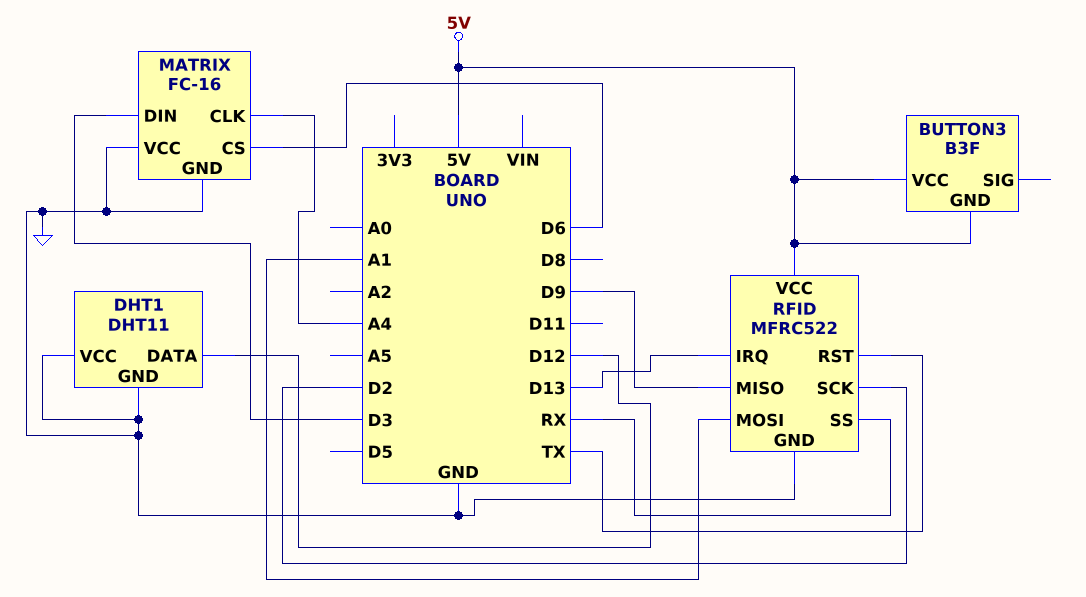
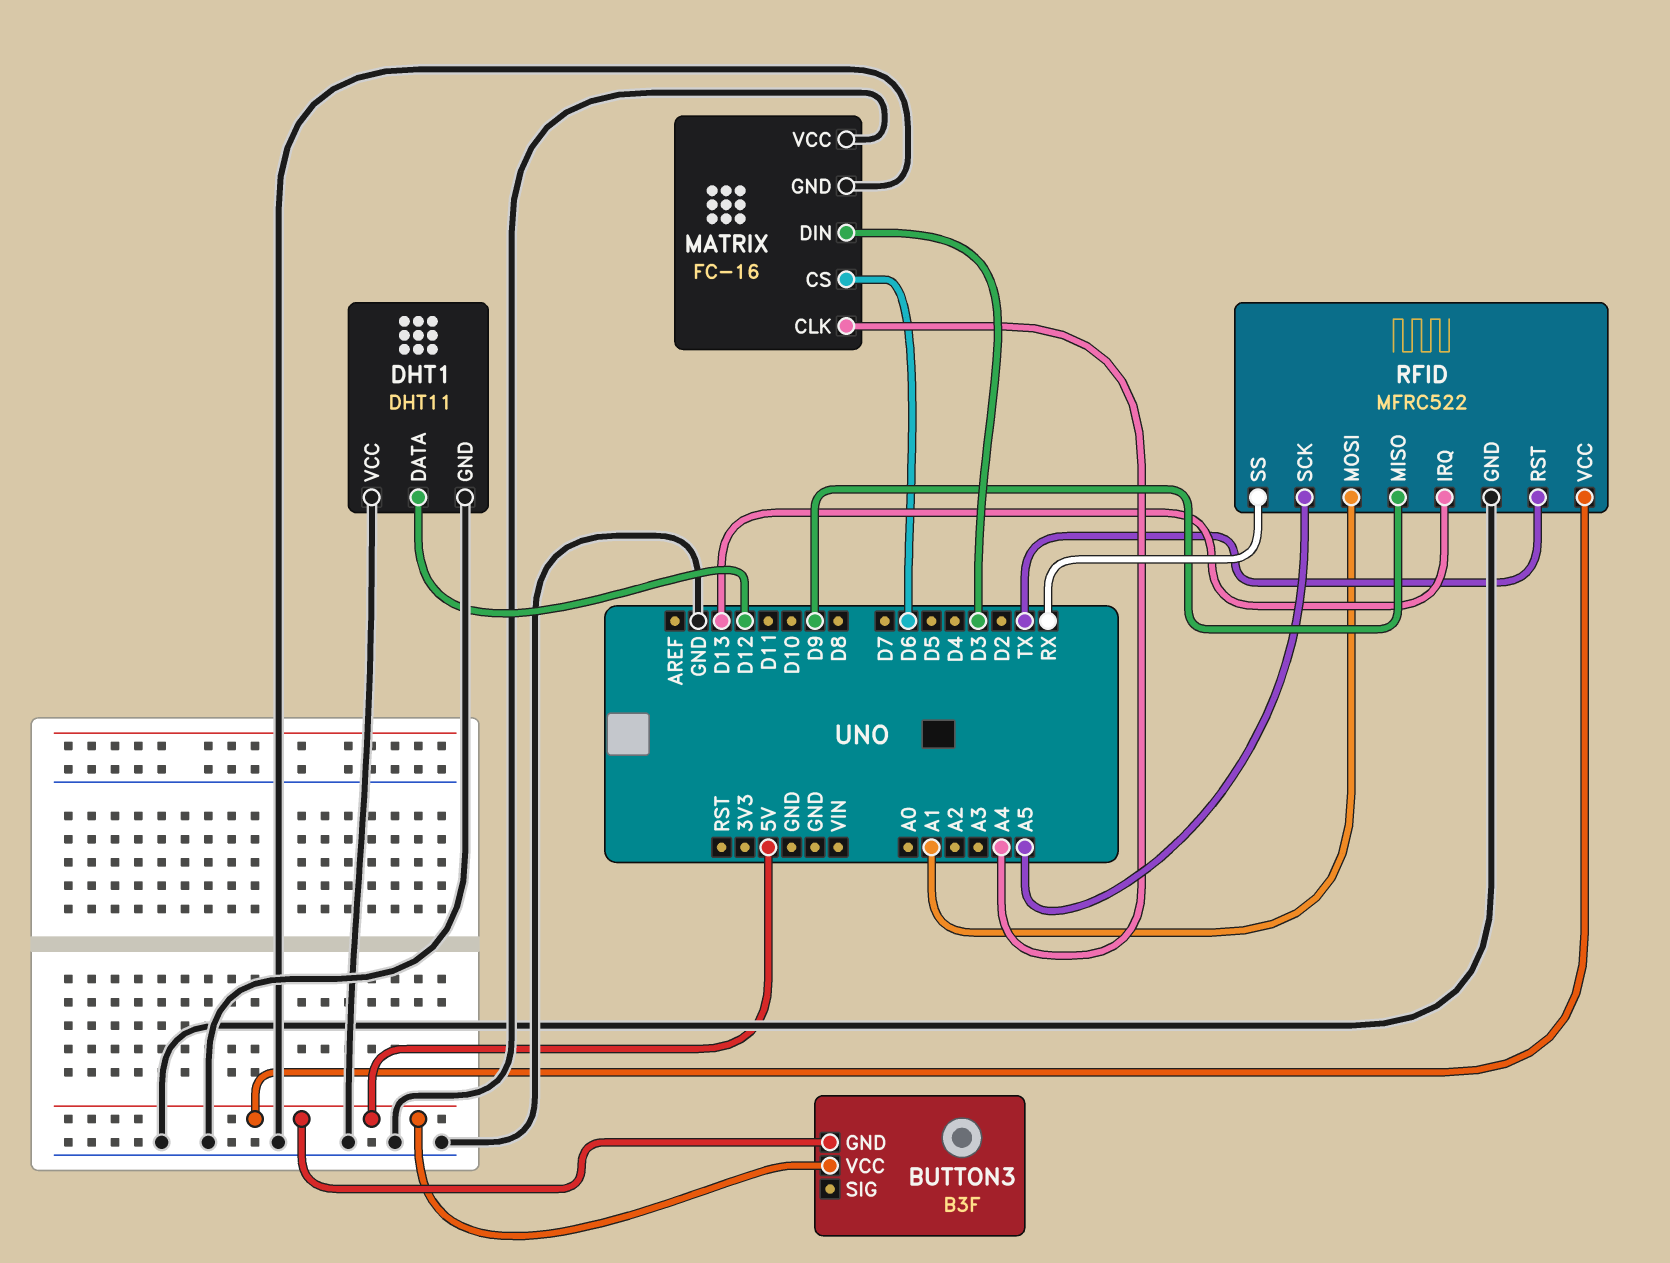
RFID pin SCK: D2 -> A5

